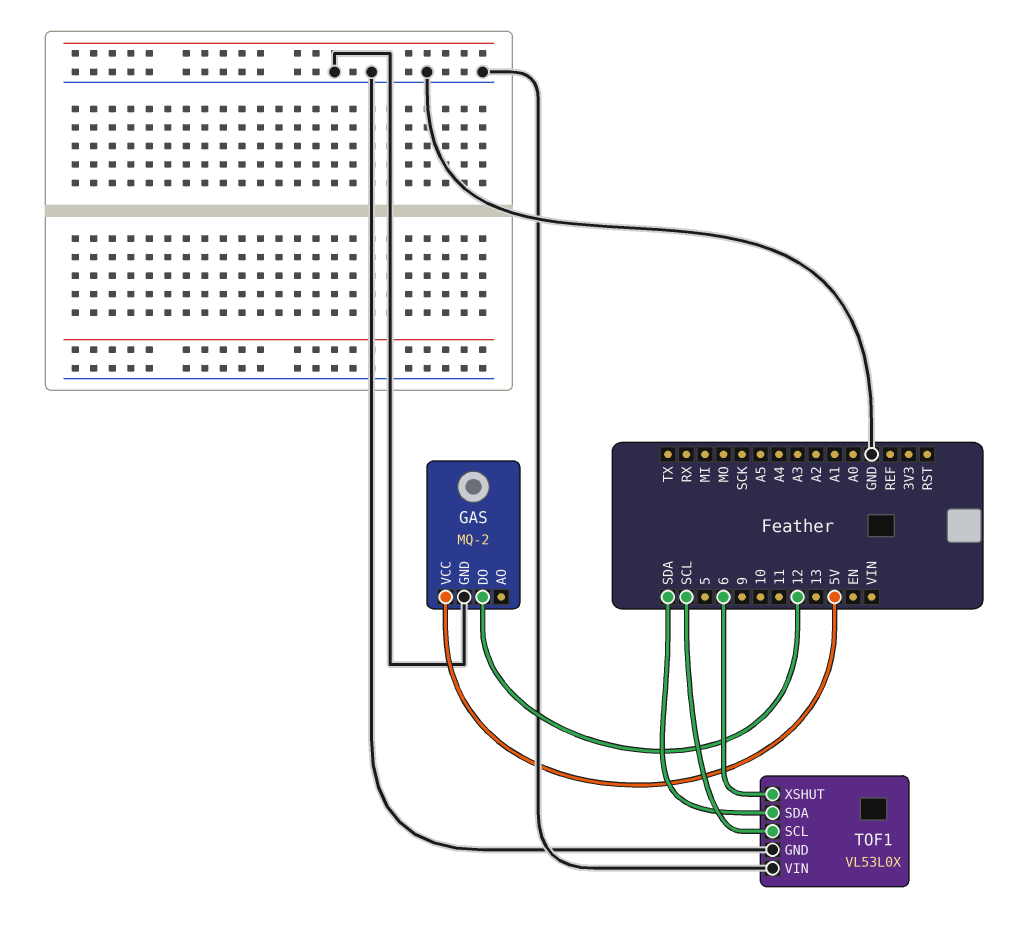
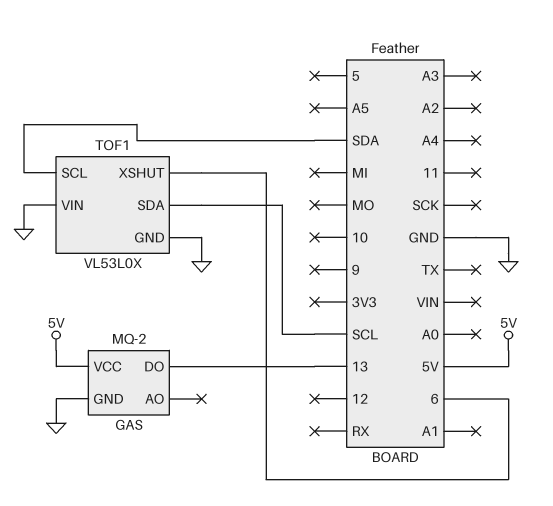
GAS pin DO: 12 -> 13
TOF1 pin SCL: SCL -> SDA
TOF1 pin SDA: SDA -> SCL

